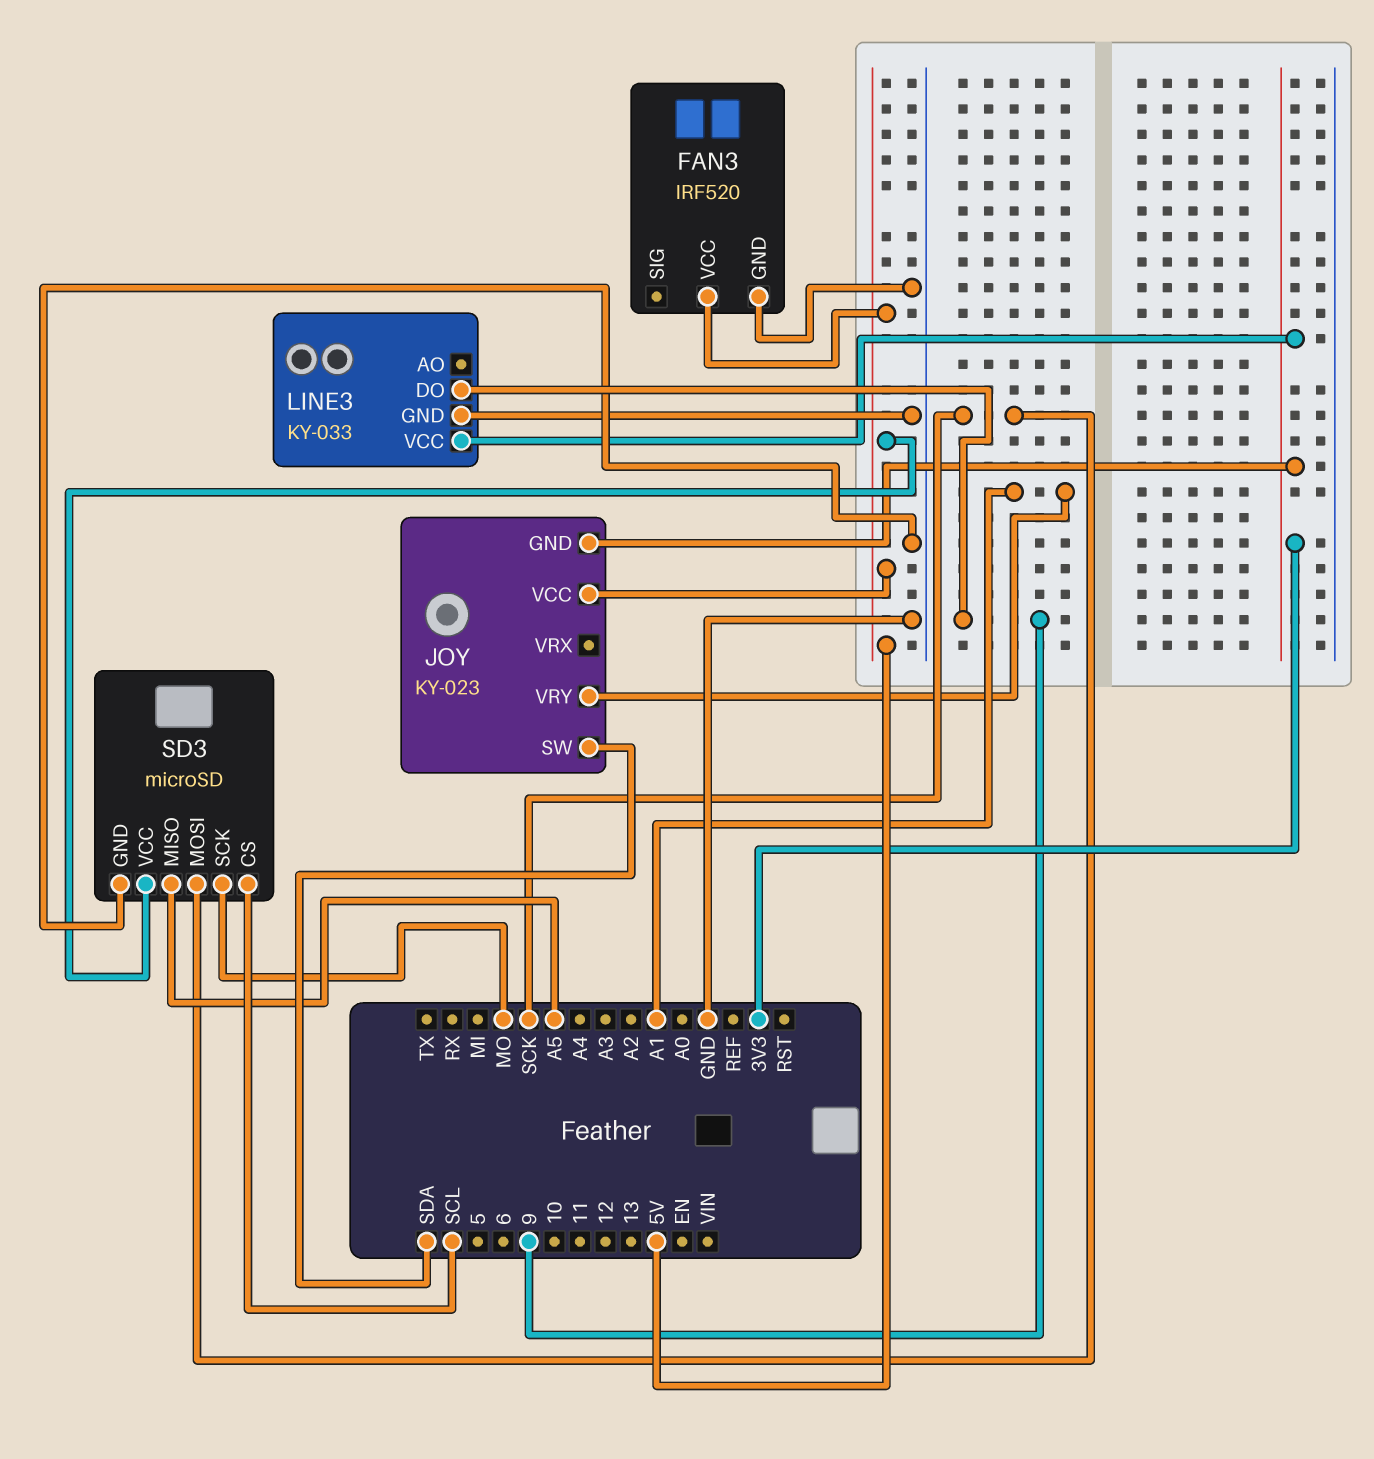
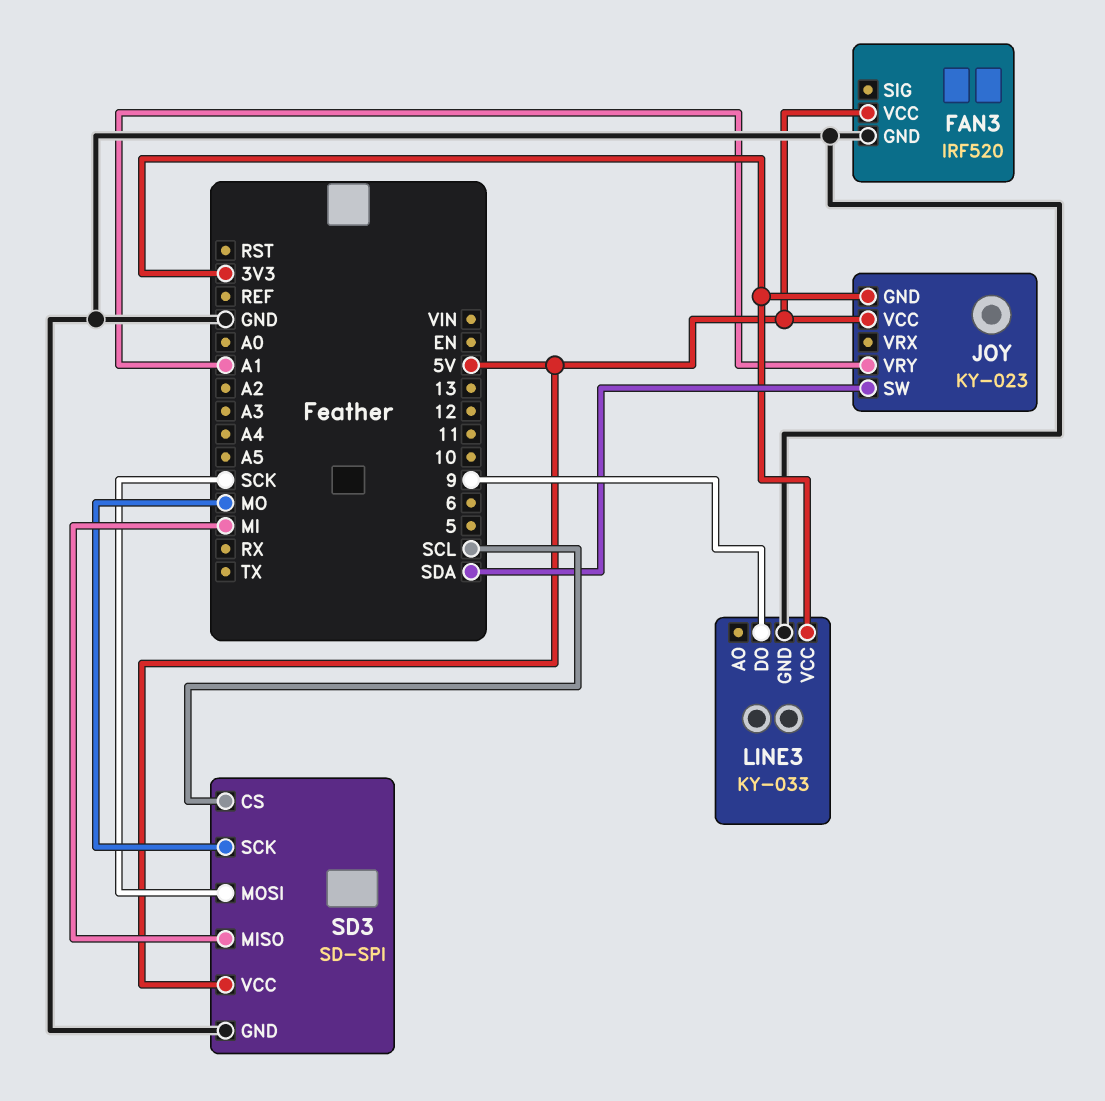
SD3: microSD -> SD-SPI
SD3 pin MISO: A5 -> MI

